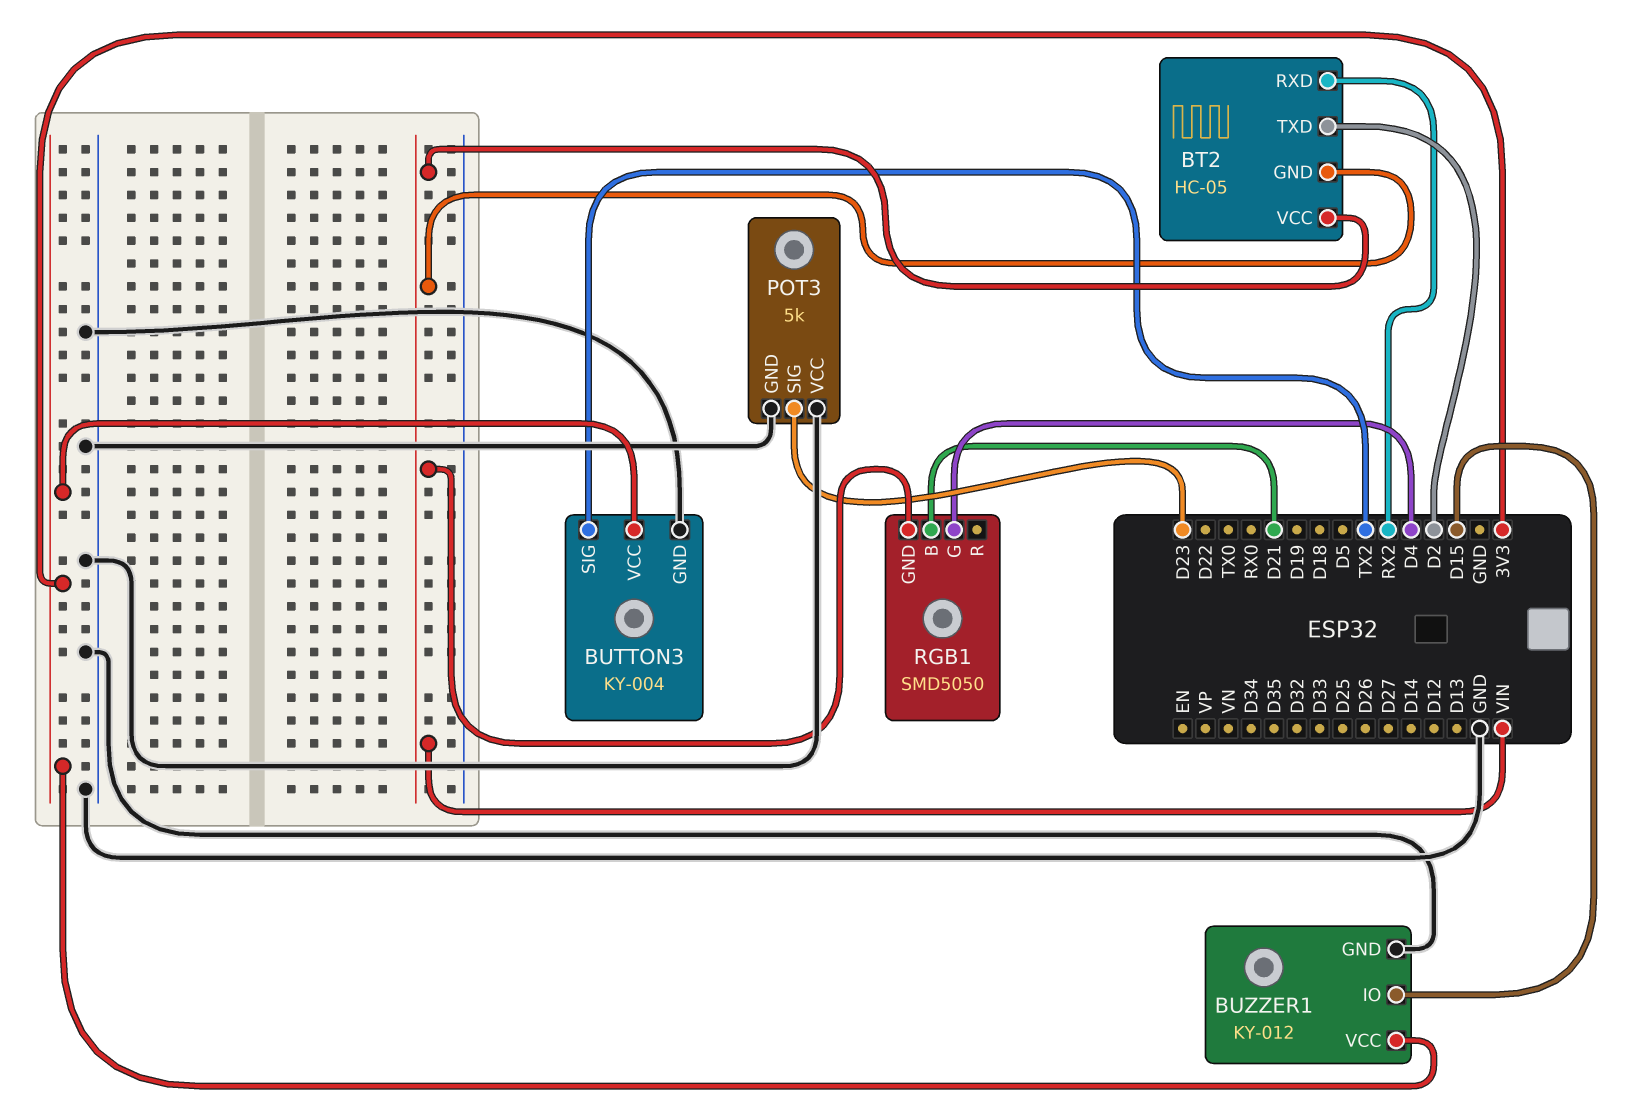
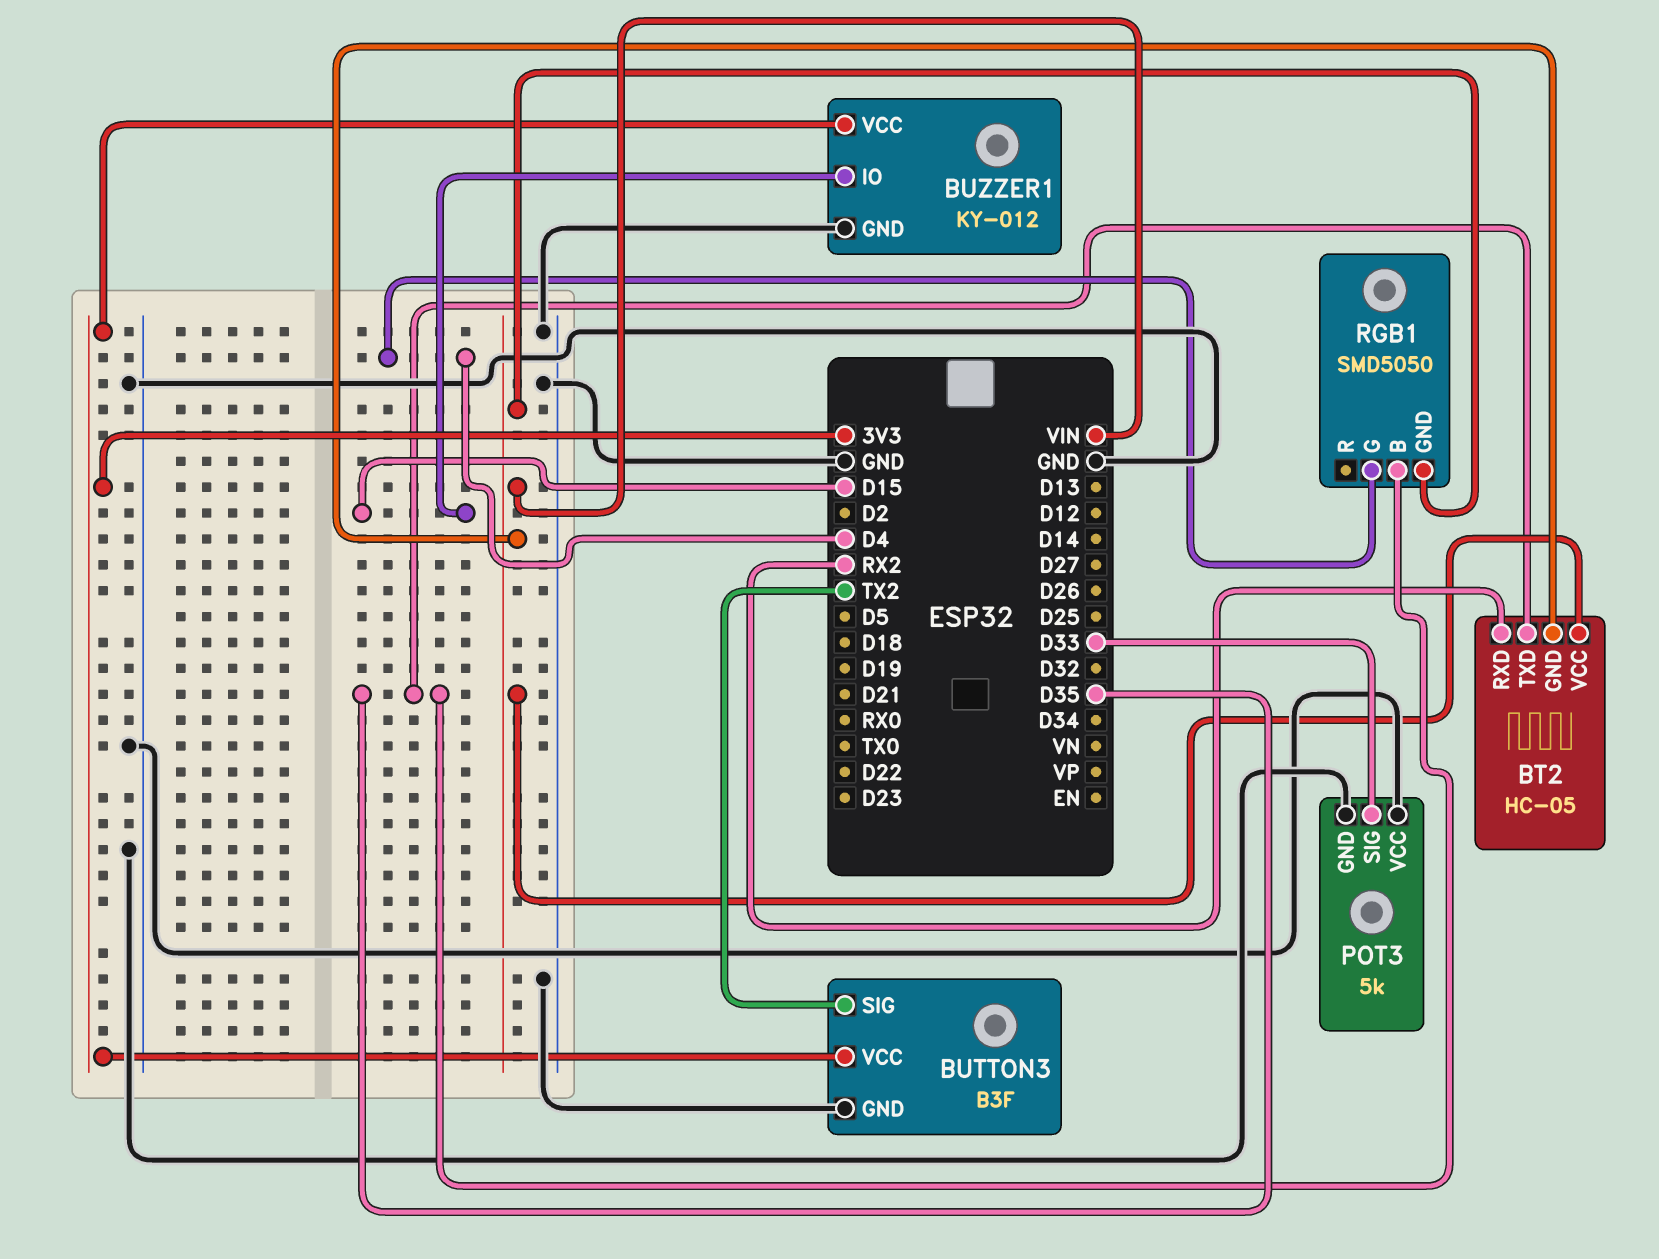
BT2 pin TXD: D2 -> D35
BUTTON3: KY-004 -> B3F
POT3 pin SIG: D23 -> D33
RGB1 pin B: D21 -> D35

